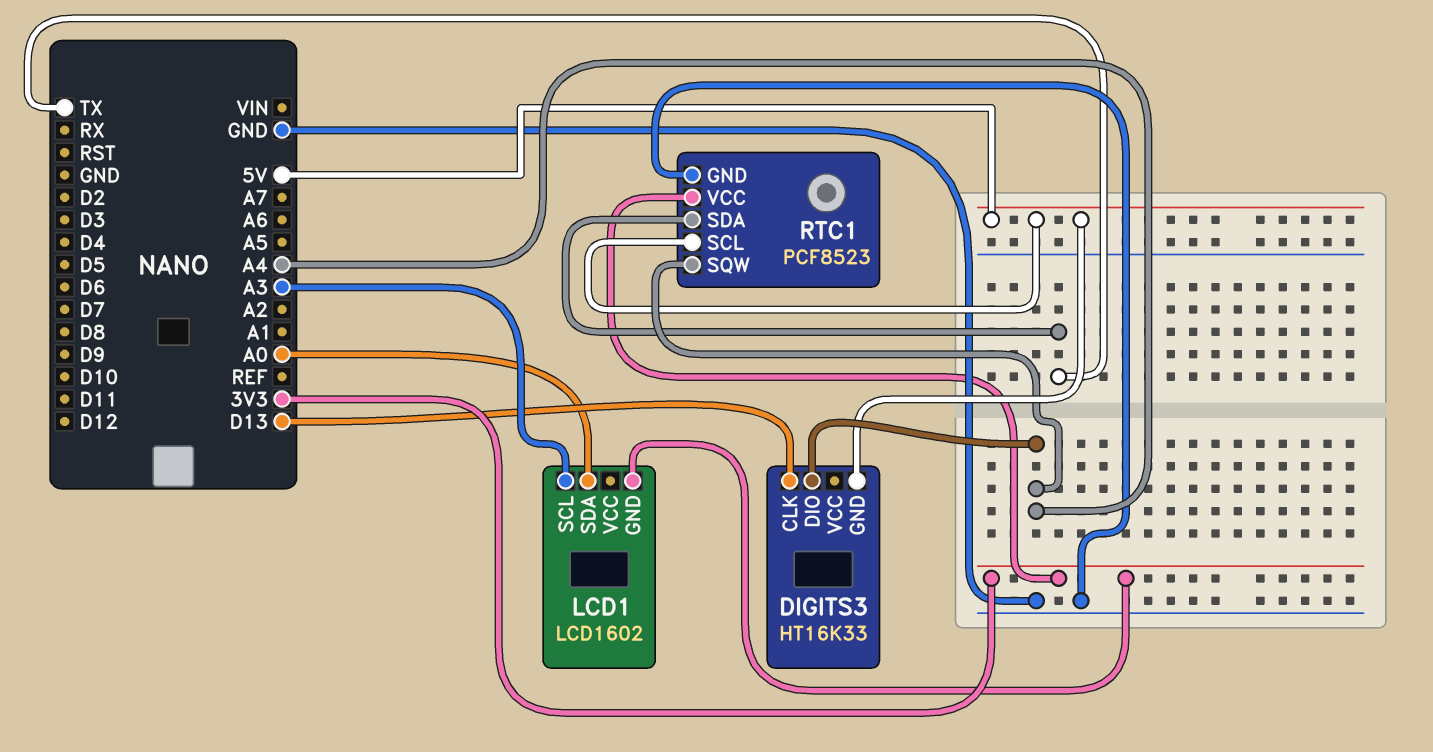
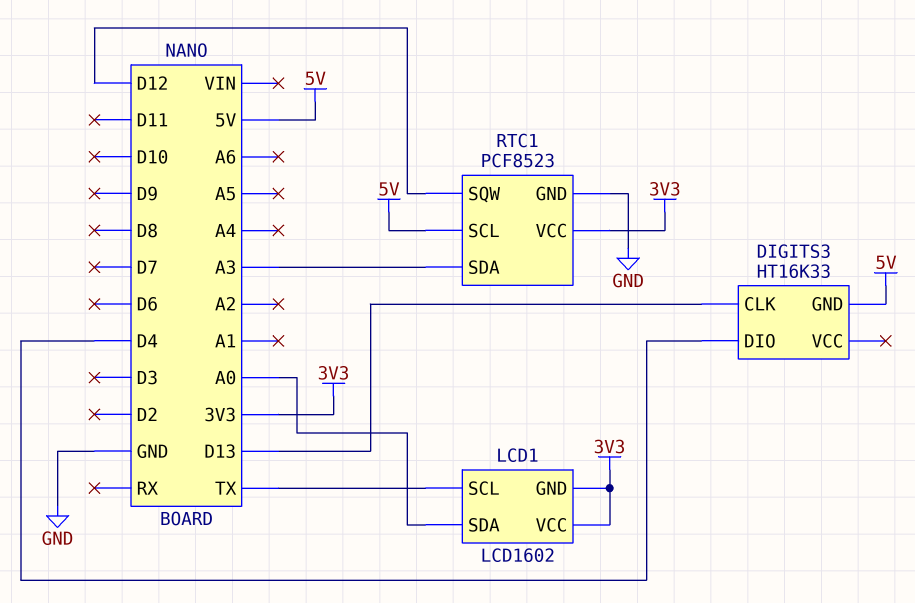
DIGITS3 pin DIO: A4 -> D4
LCD1 pin SCL: A3 -> TX
LCD1 pin VCC: none -> 3V3
RTC1 pin SDA: TX -> A3
RTC1 pin SQW: A4 -> D12

